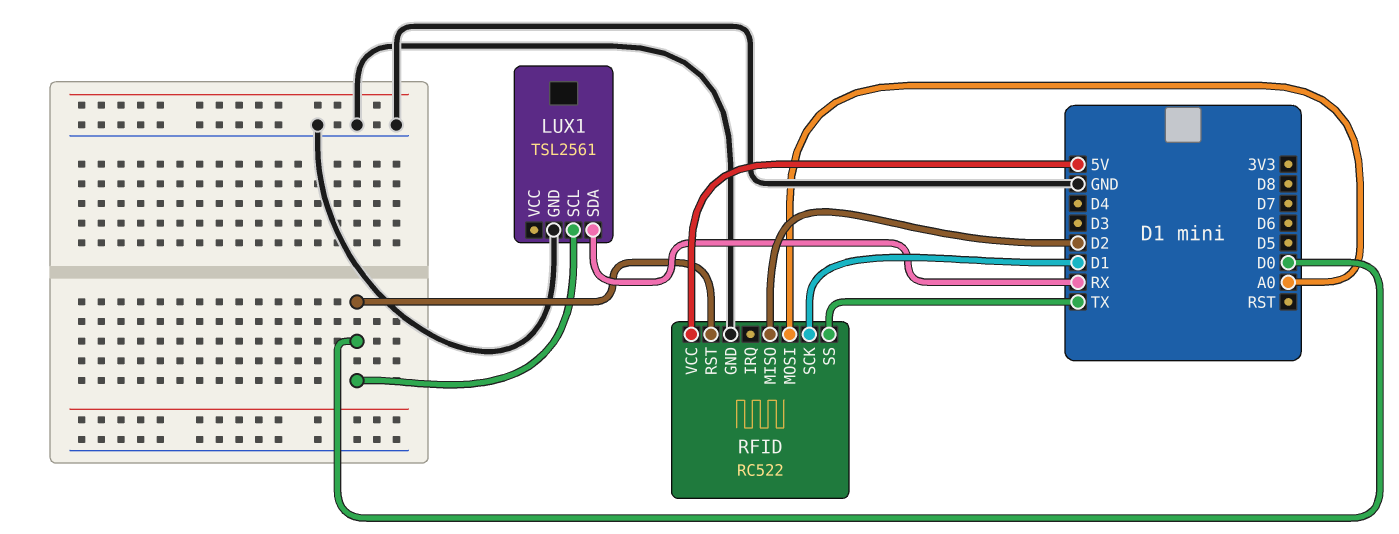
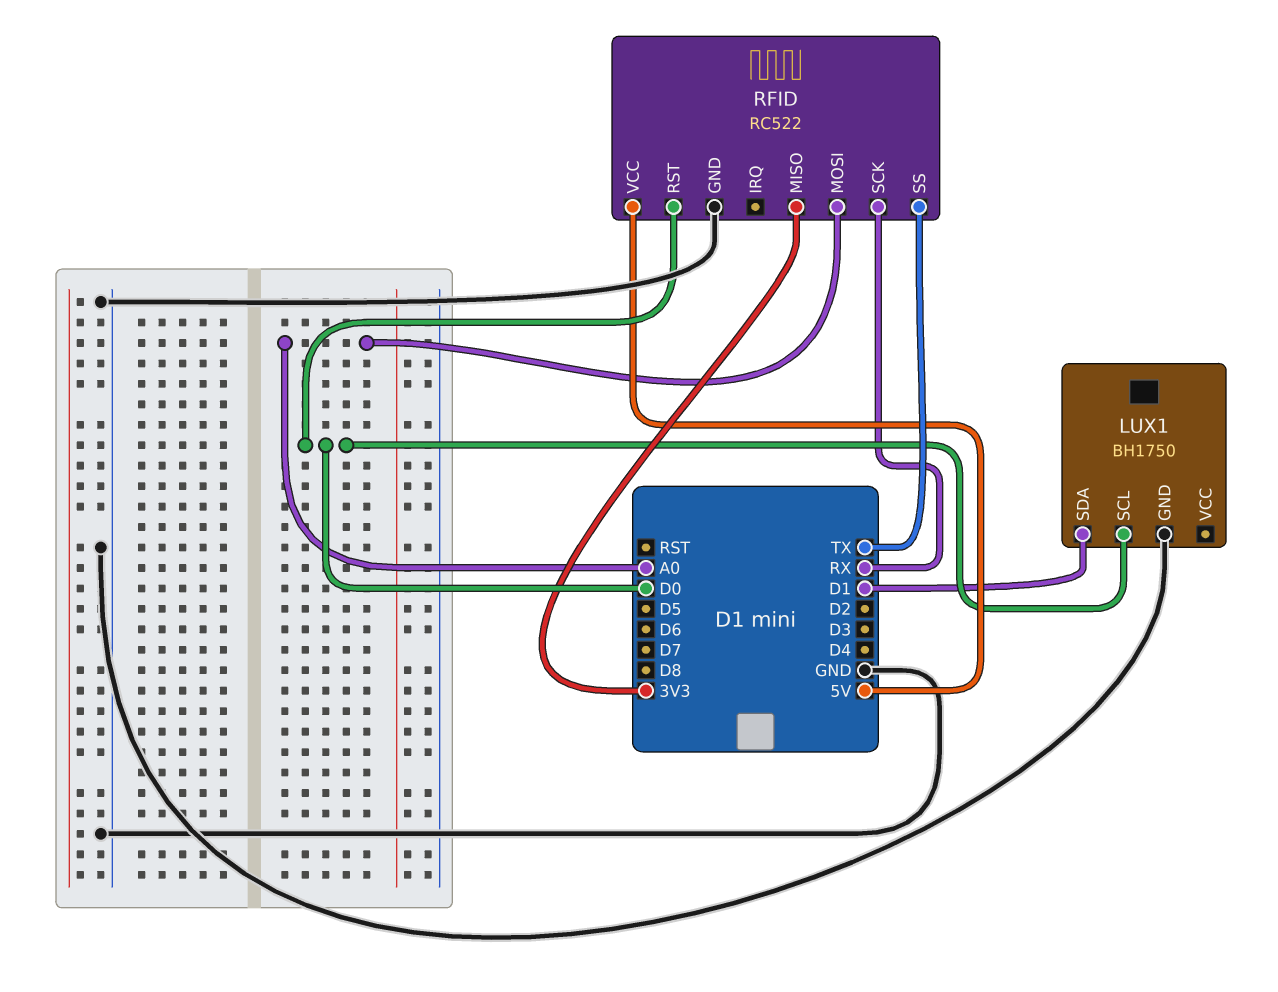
LUX1: TSL2561 -> BH1750
LUX1 pin SDA: RX -> D1
RFID pin MISO: D2 -> 3V3
RFID pin SCK: D1 -> RX

